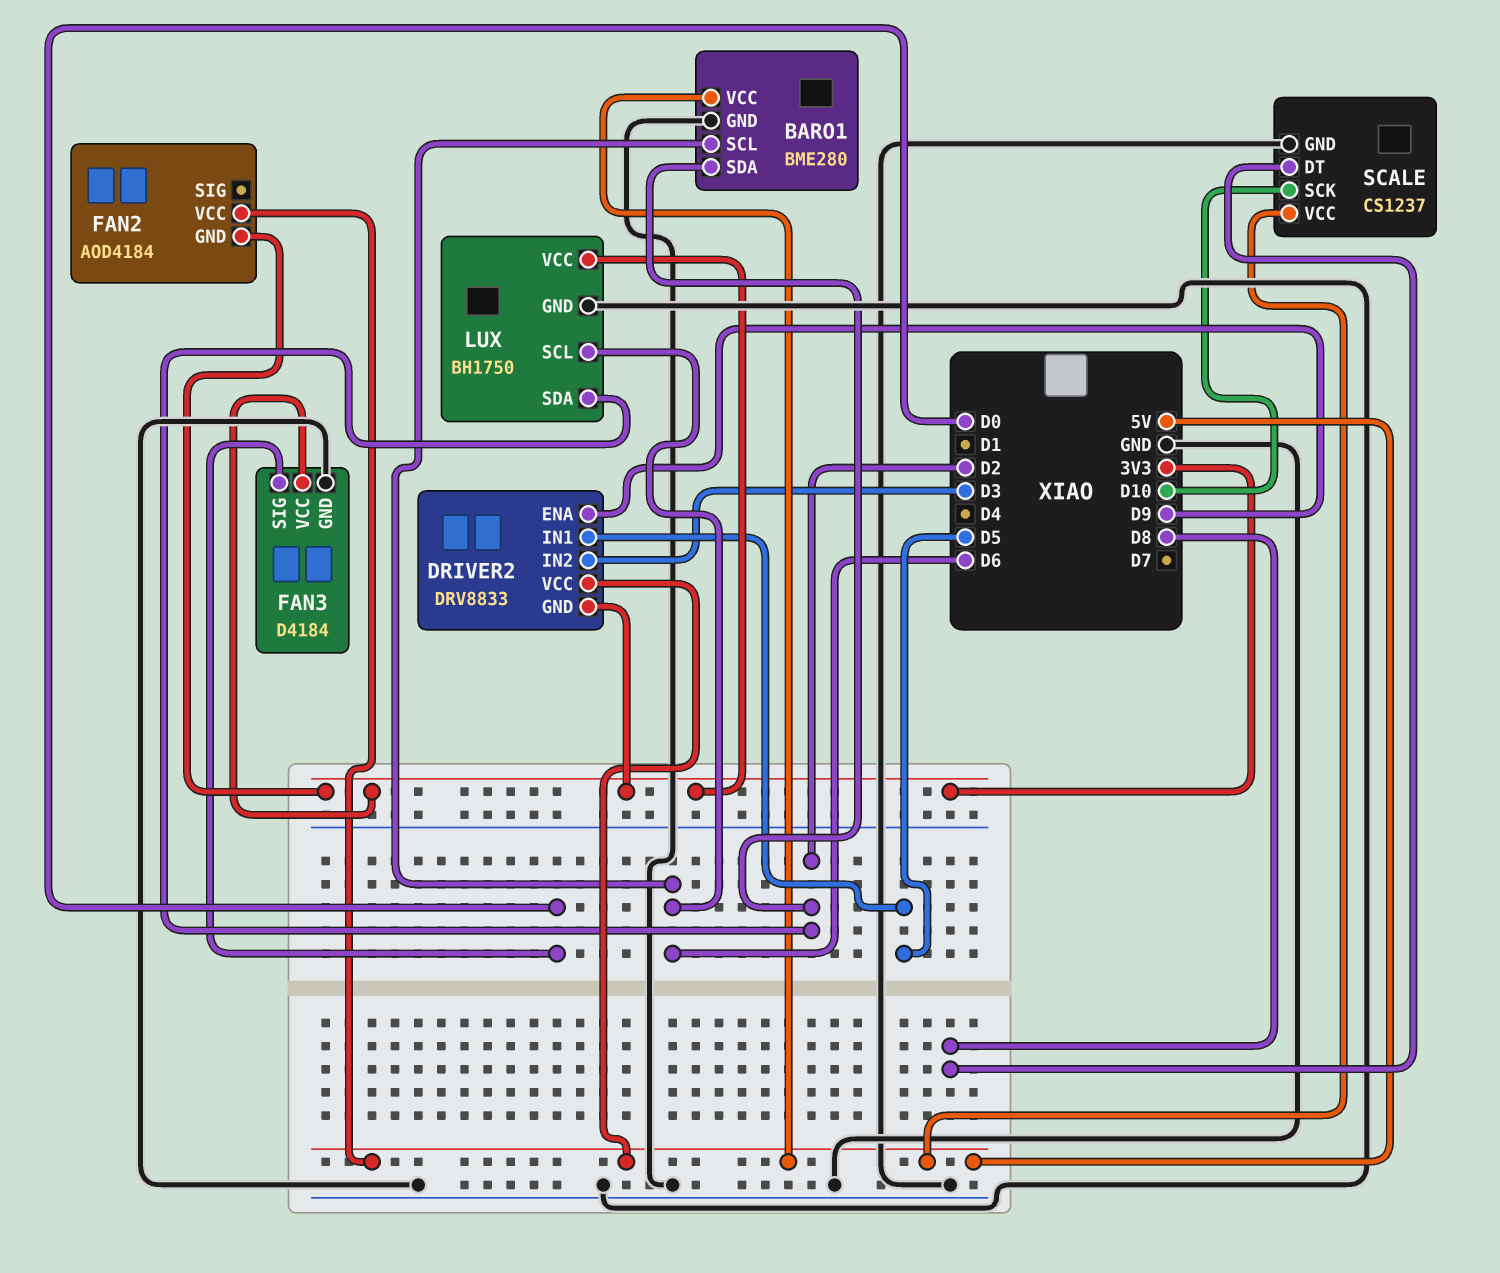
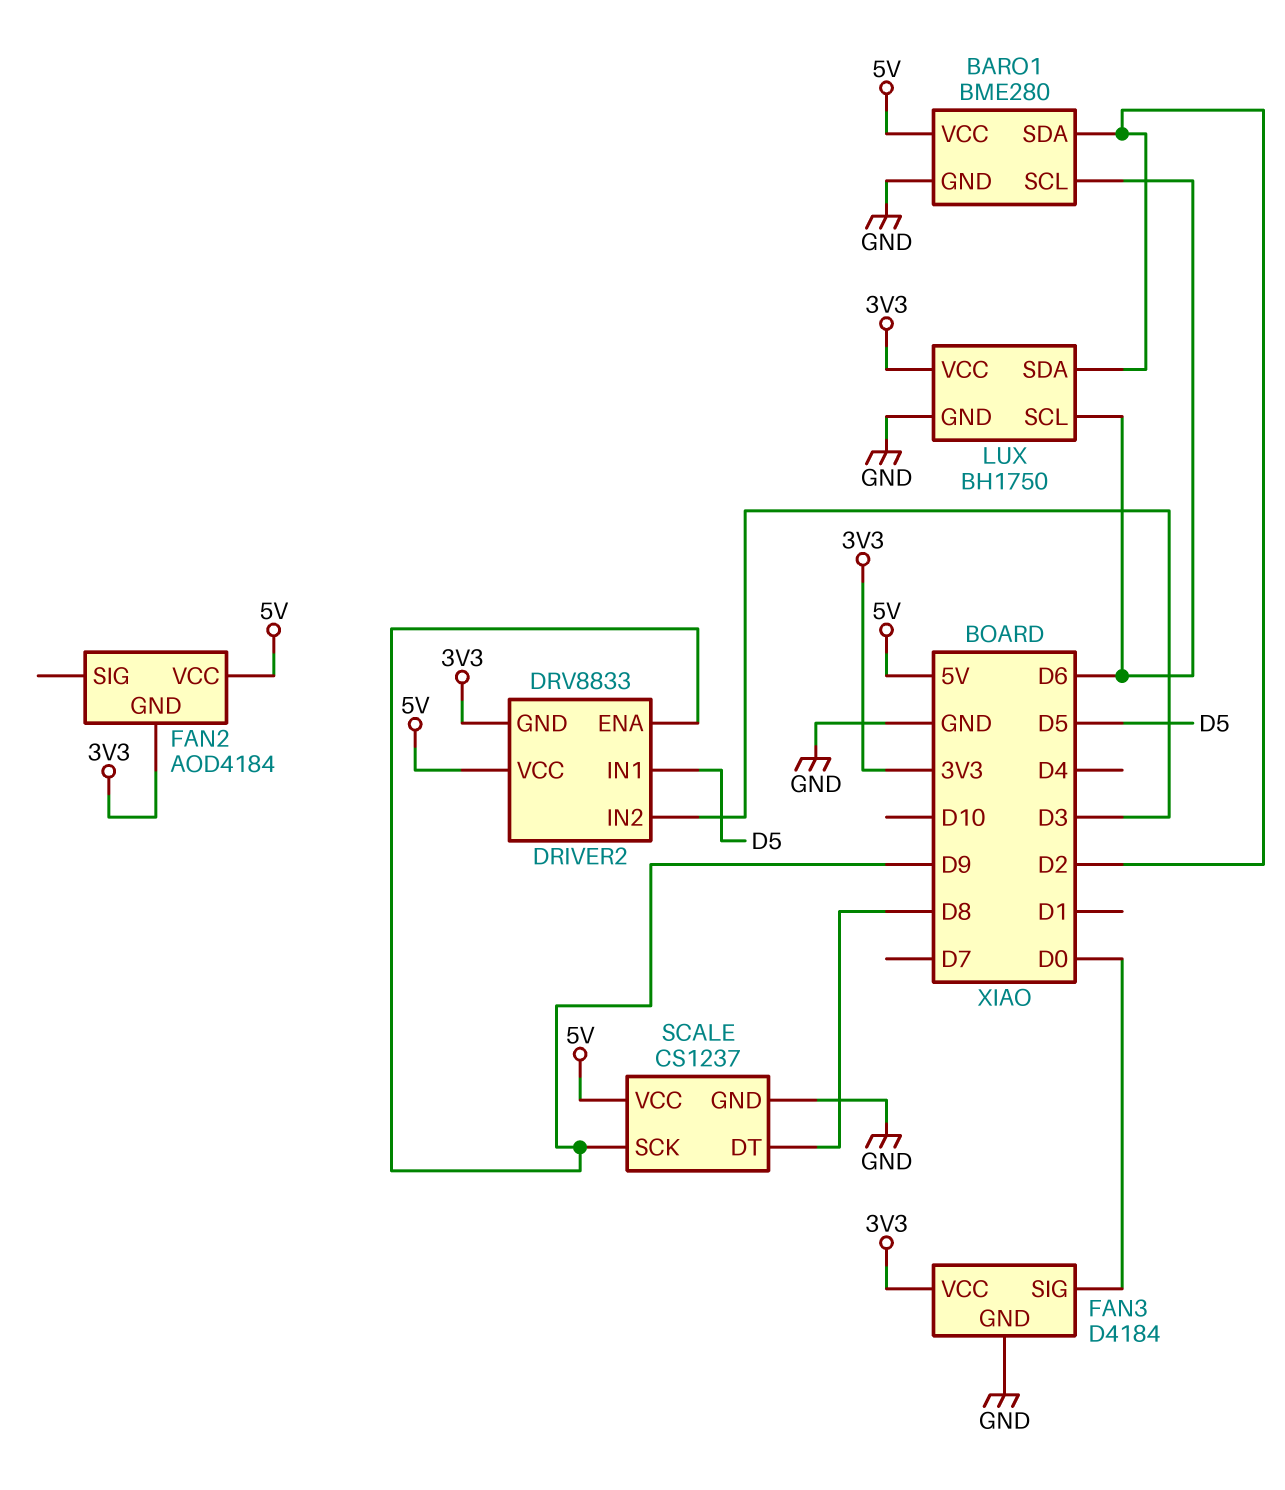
SCALE pin SCK: D10 -> D9

